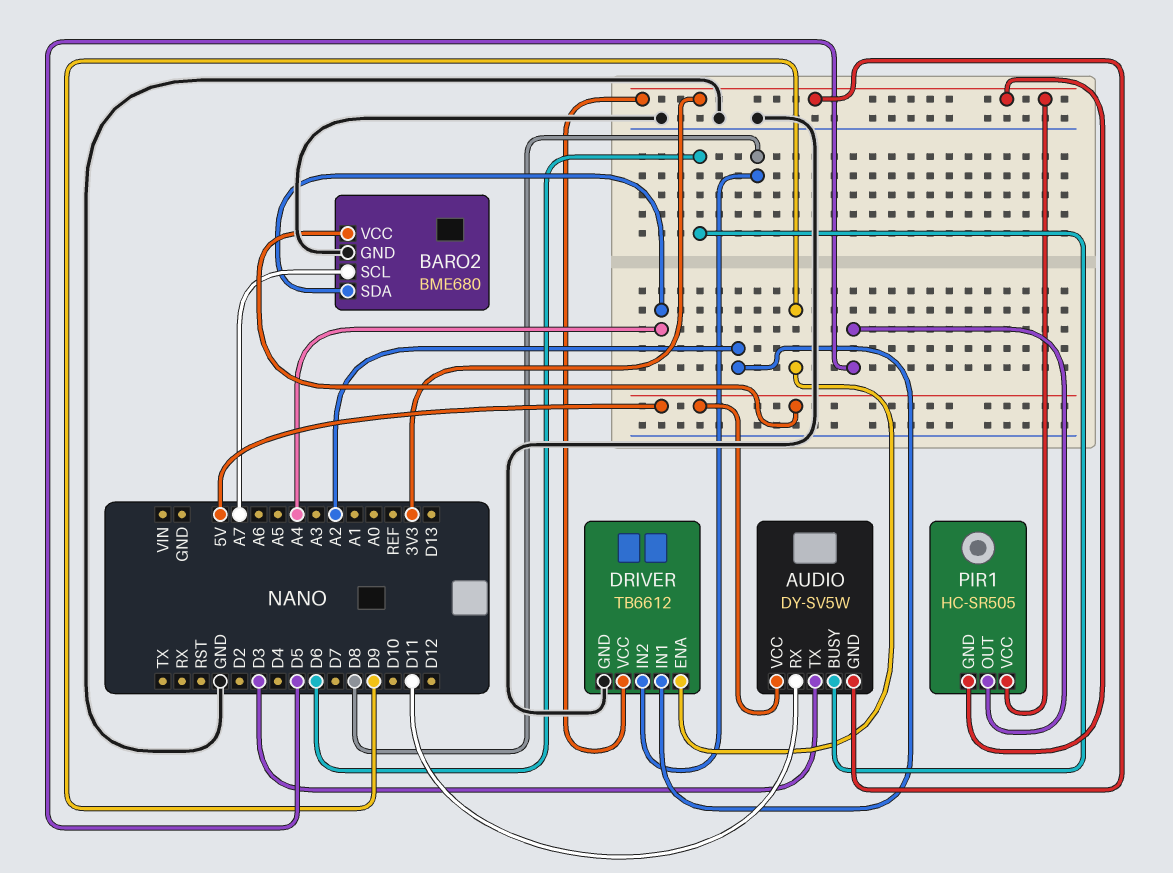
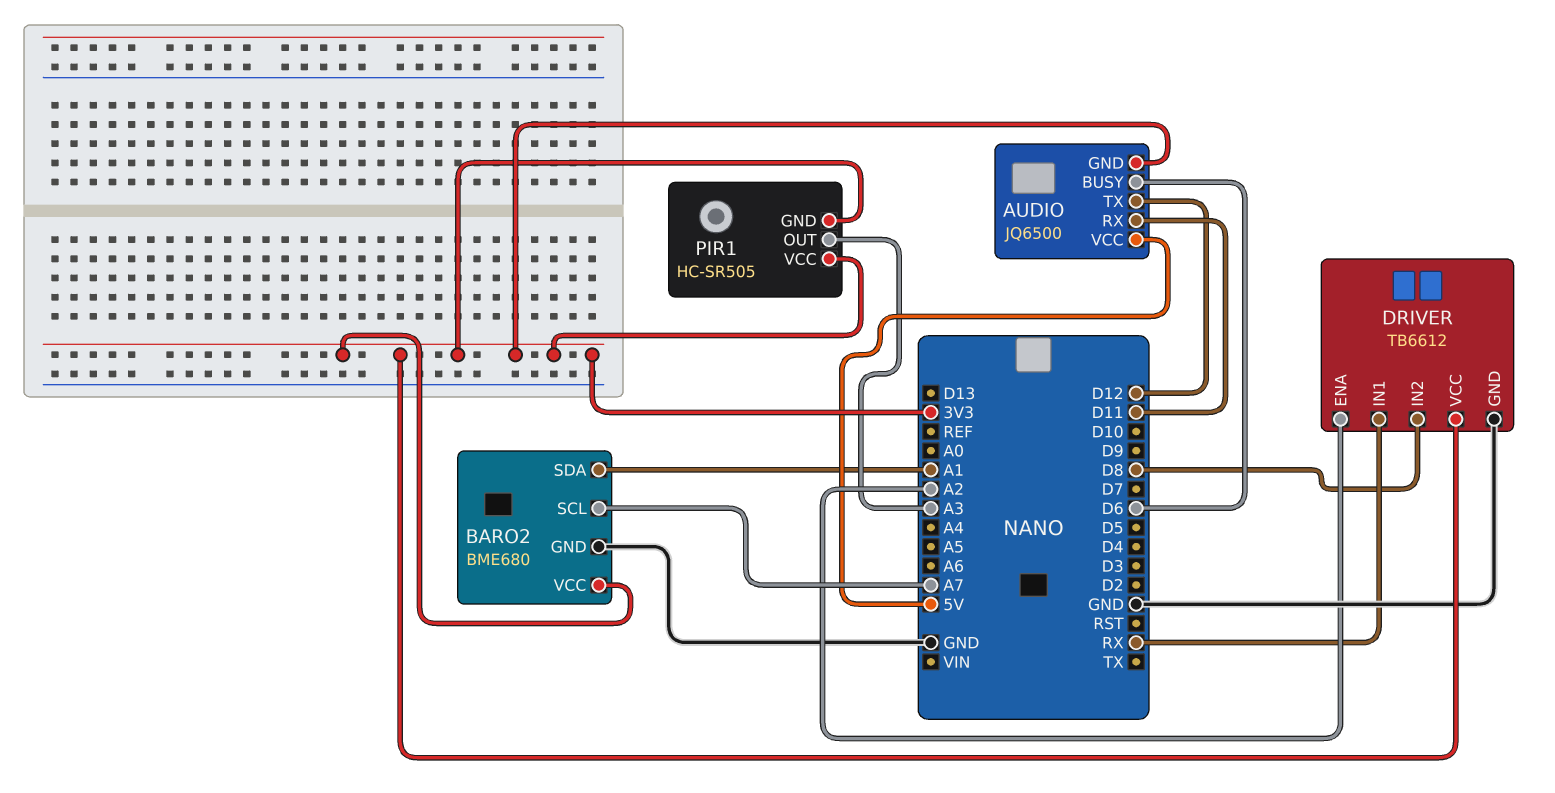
AUDIO: DY-SV5W -> JQ6500
AUDIO pin TX: D3 -> D12
BARO2 pin SDA: A4 -> A1
BARO2 pin VCC: 5V -> 3V3
DRIVER pin ENA: D9 -> A2
DRIVER pin IN1: A2 -> RX
PIR1 pin OUT: D5 -> A3

